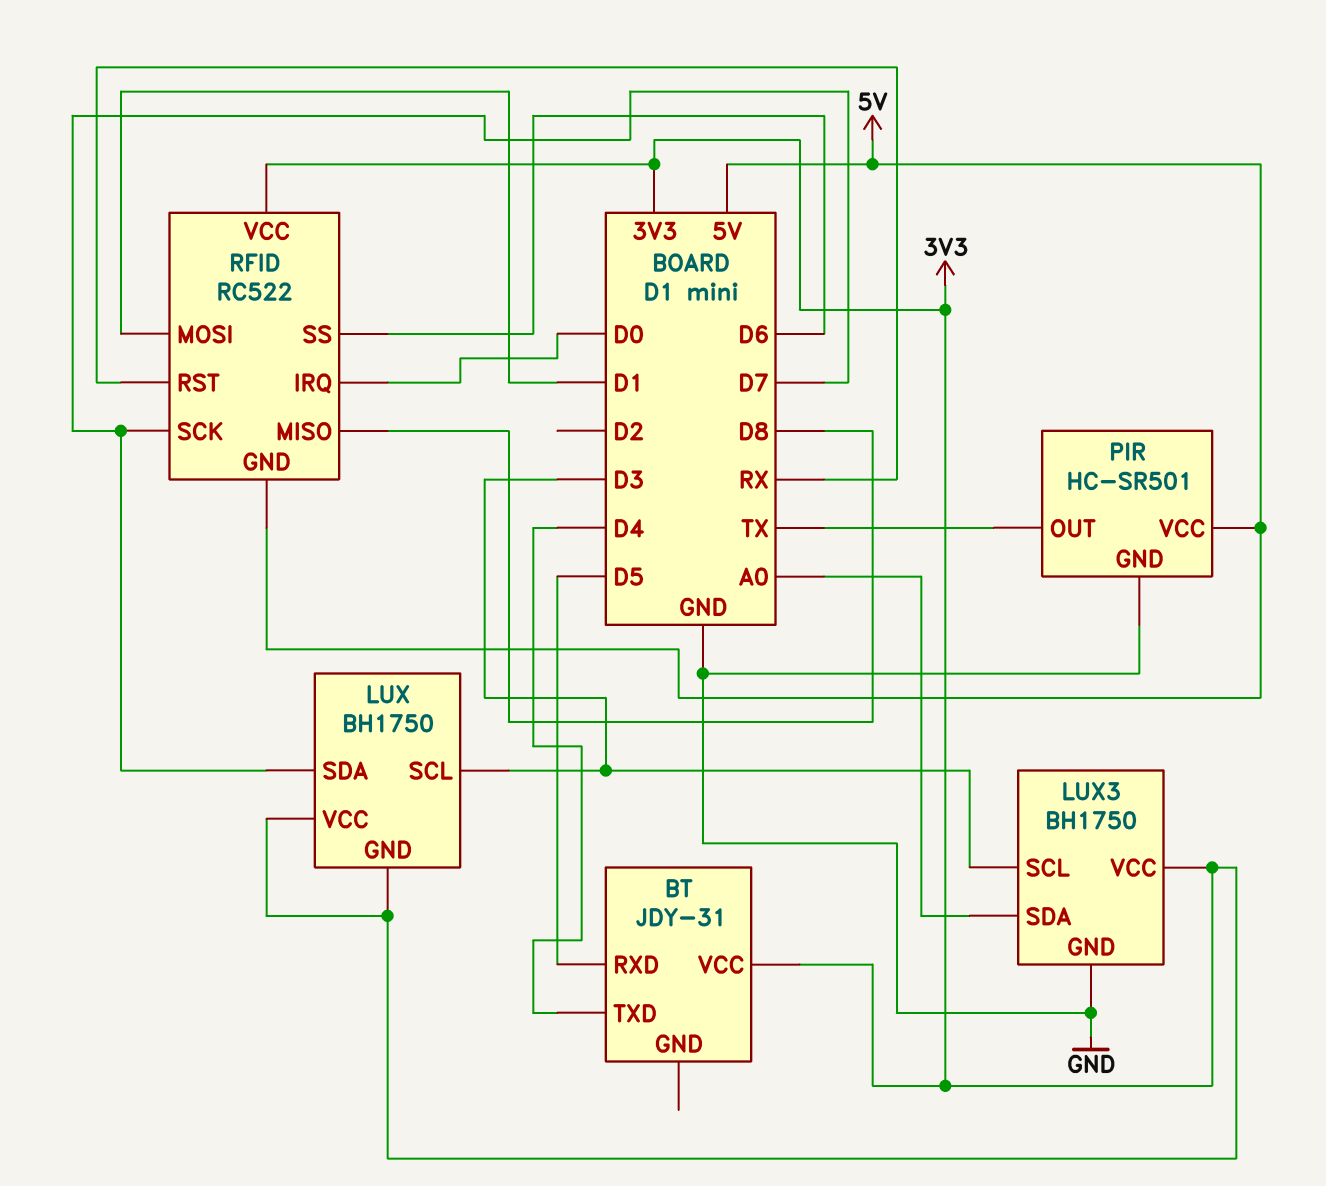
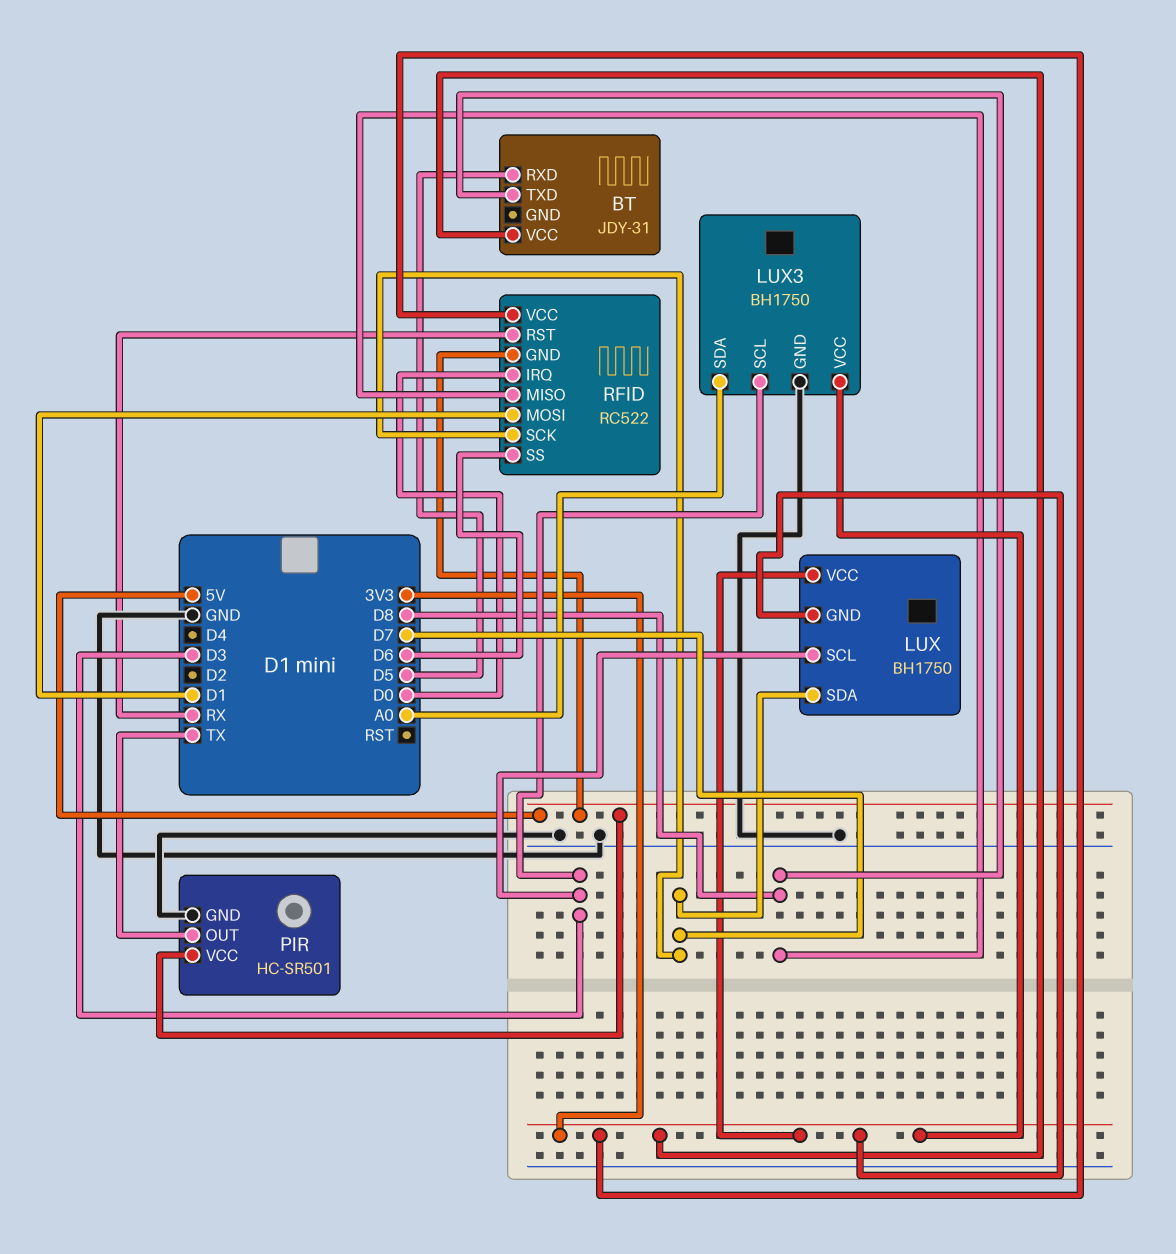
BT pin TXD: D4 -> D8

